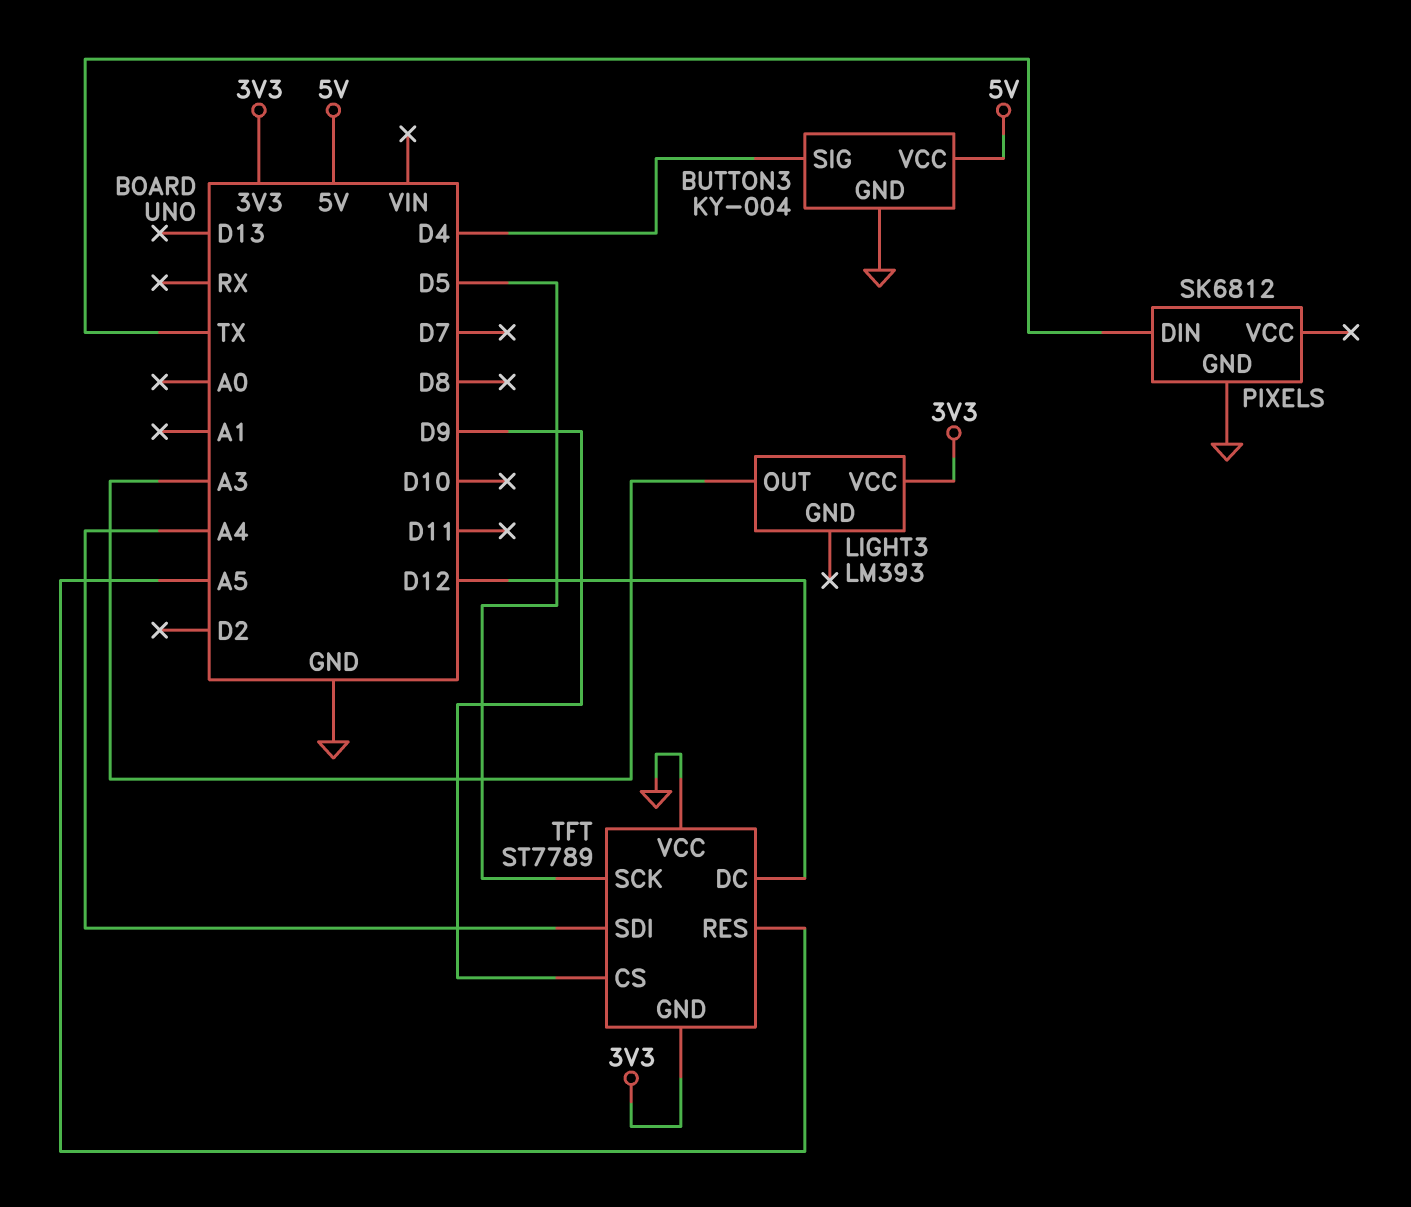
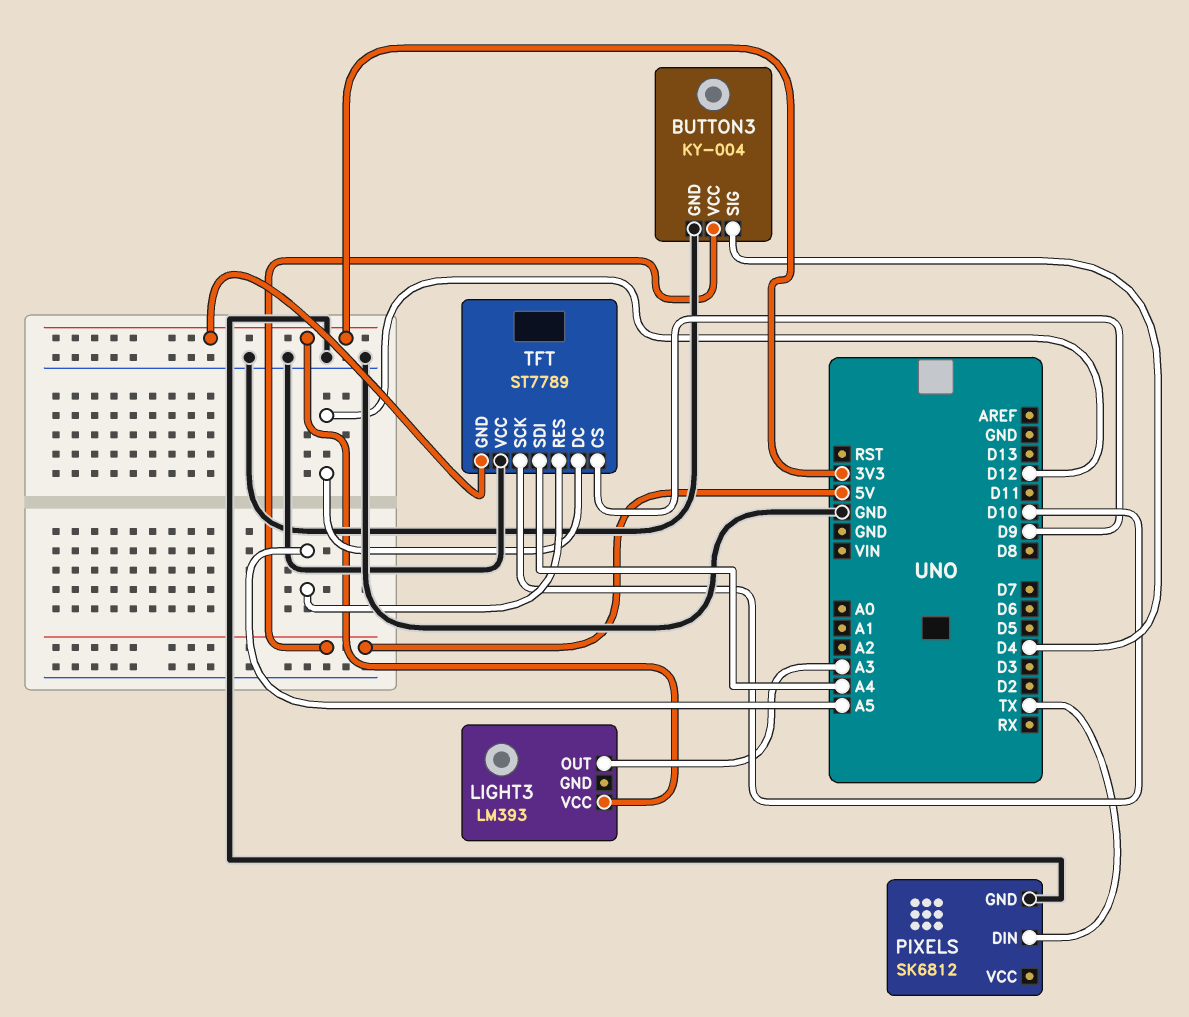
TFT pin SCK: D5 -> D10

